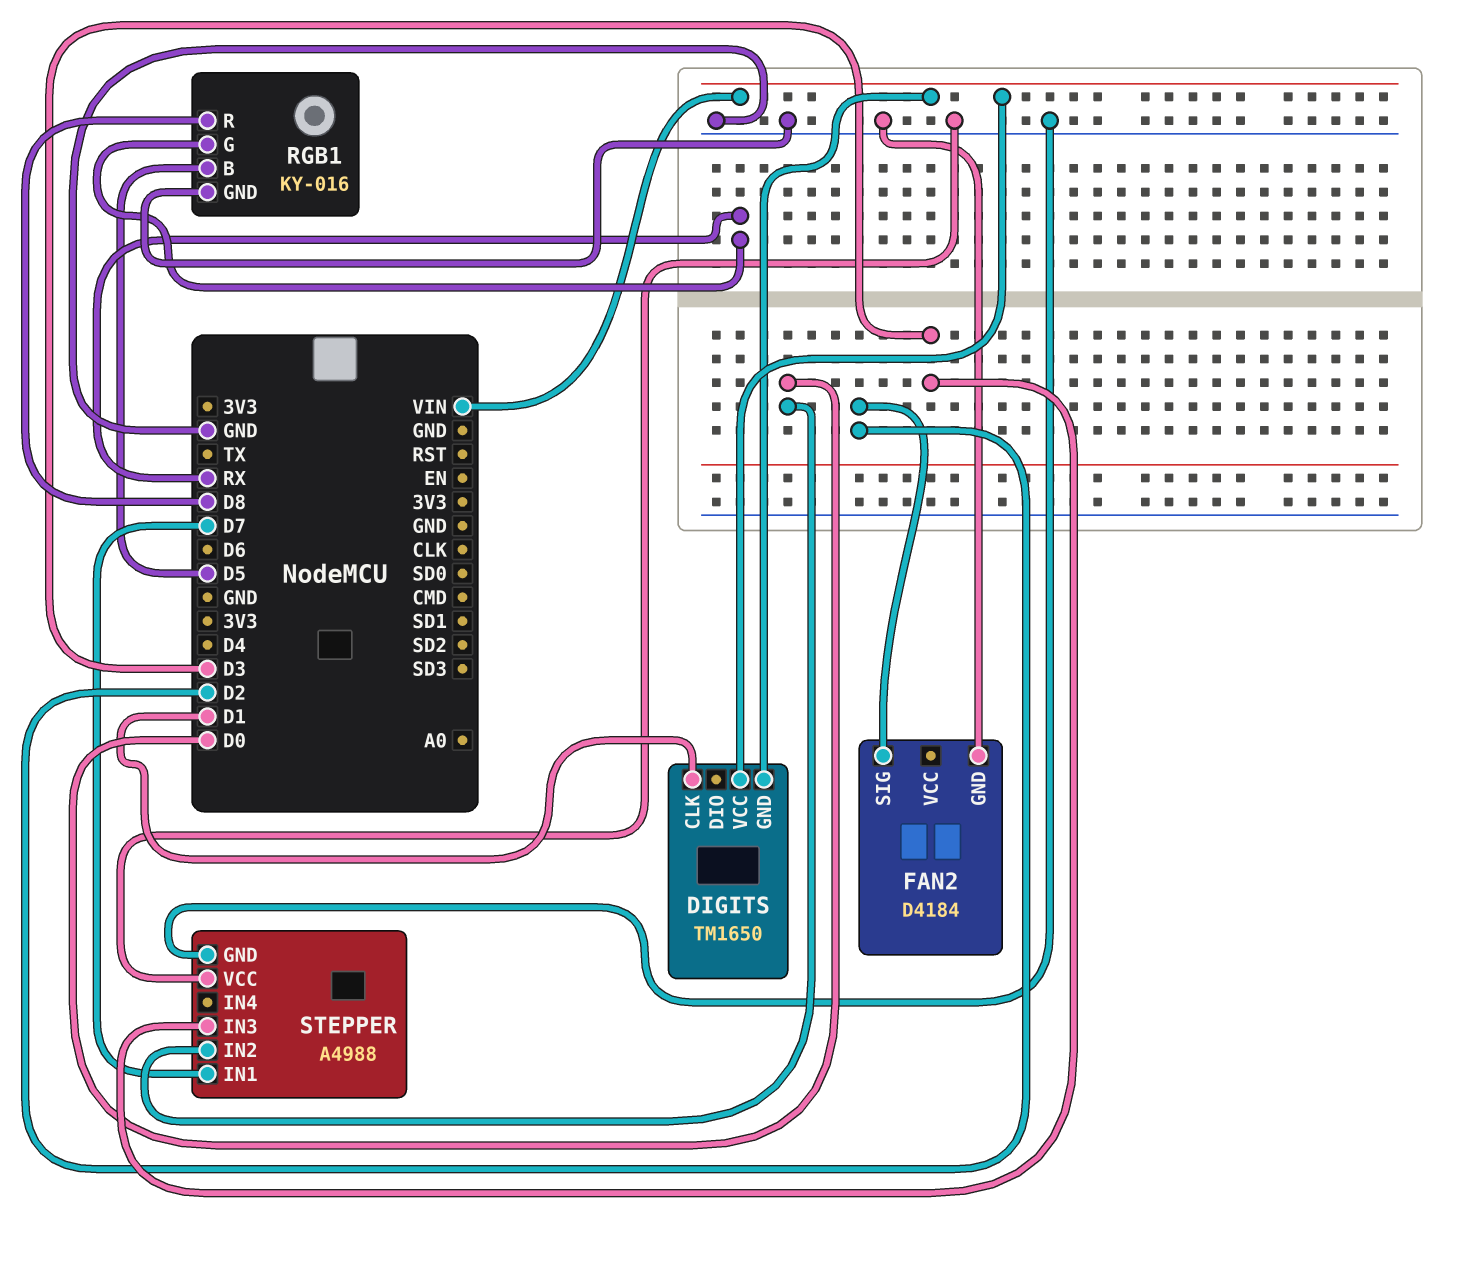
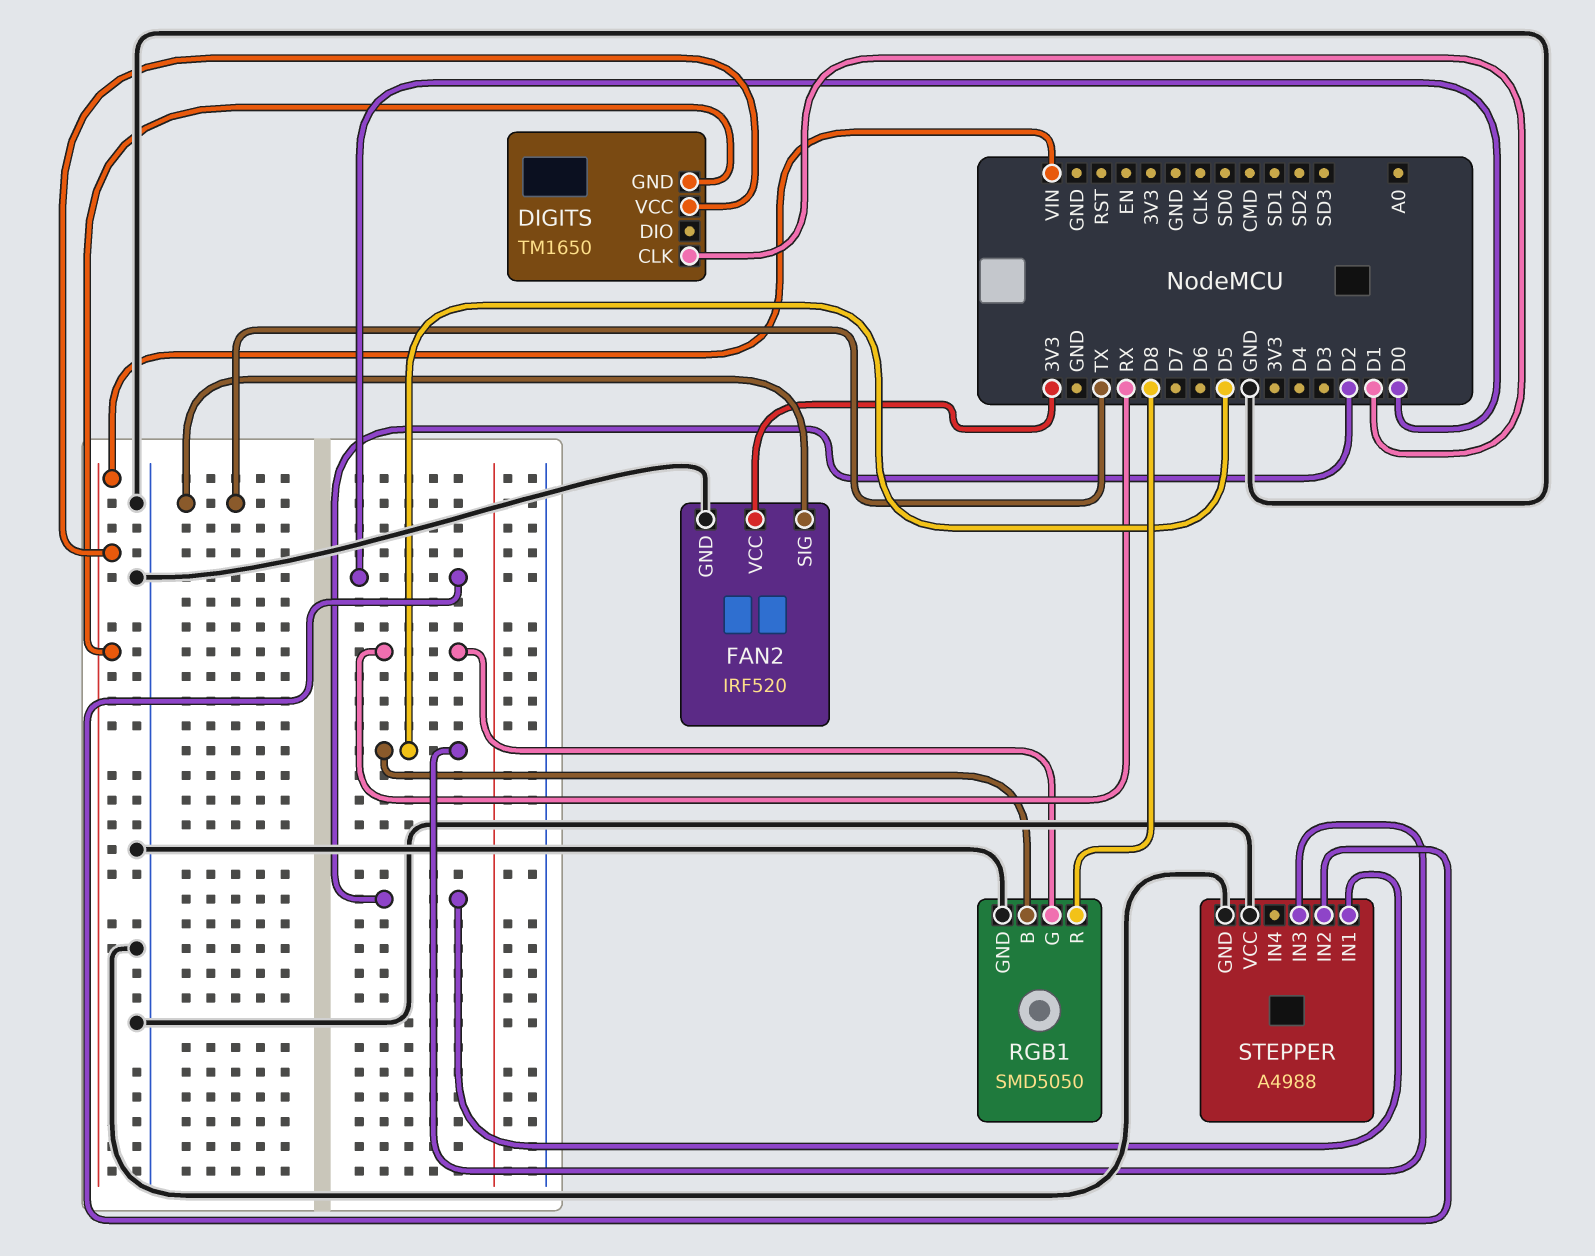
FAN2: D4184 -> IRF520
FAN2 pin SIG: D2 -> TX
FAN2 pin VCC: none -> 3V3
RGB1: KY-016 -> SMD5050
STEPPER pin IN1: D7 -> D2
STEPPER pin IN3: D3 -> D5

